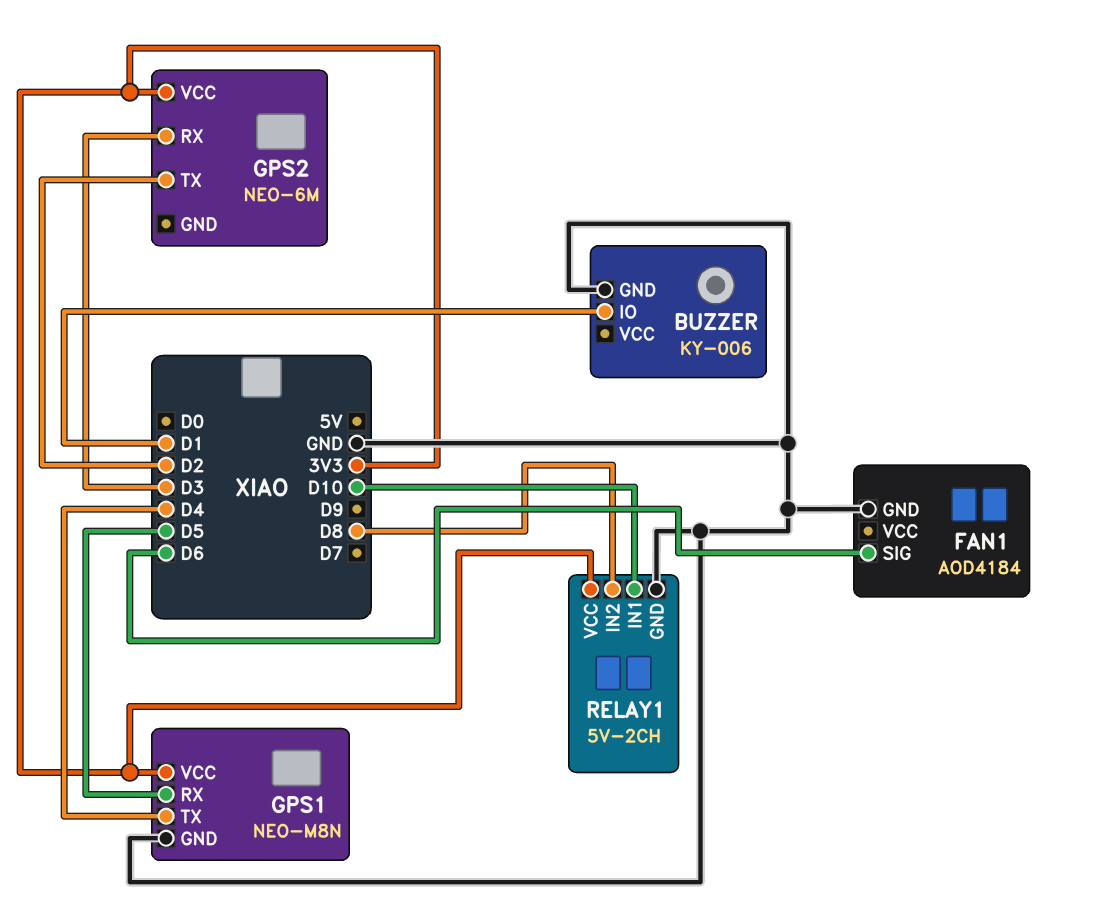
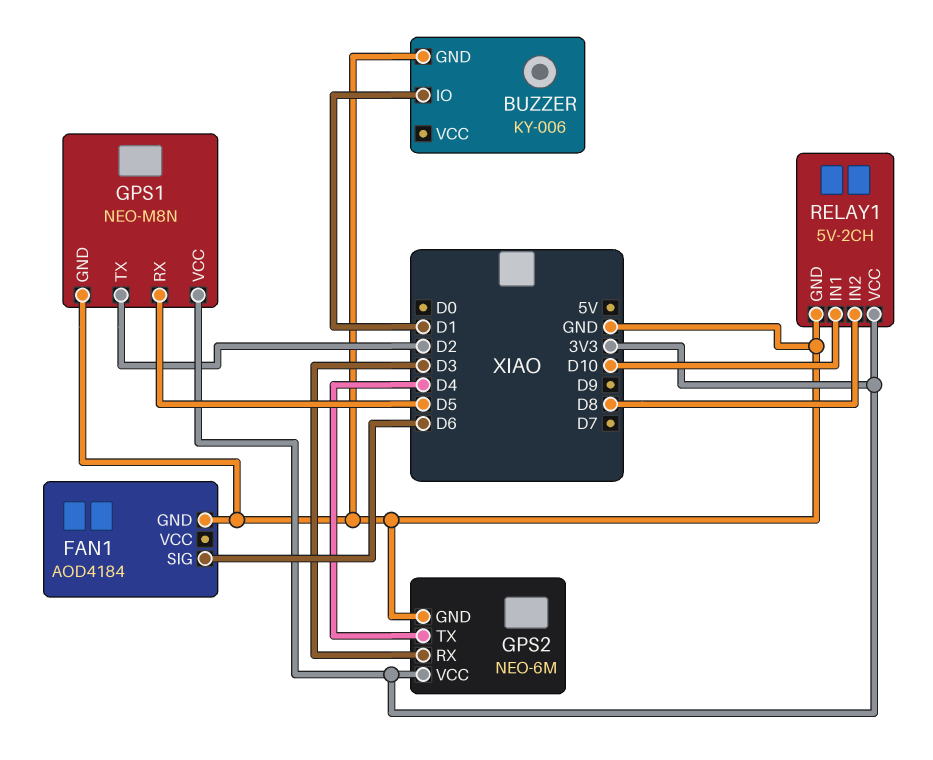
GPS1 pin TX: D4 -> D2
GPS2 pin GND: none -> GND
GPS2 pin TX: D2 -> D4

